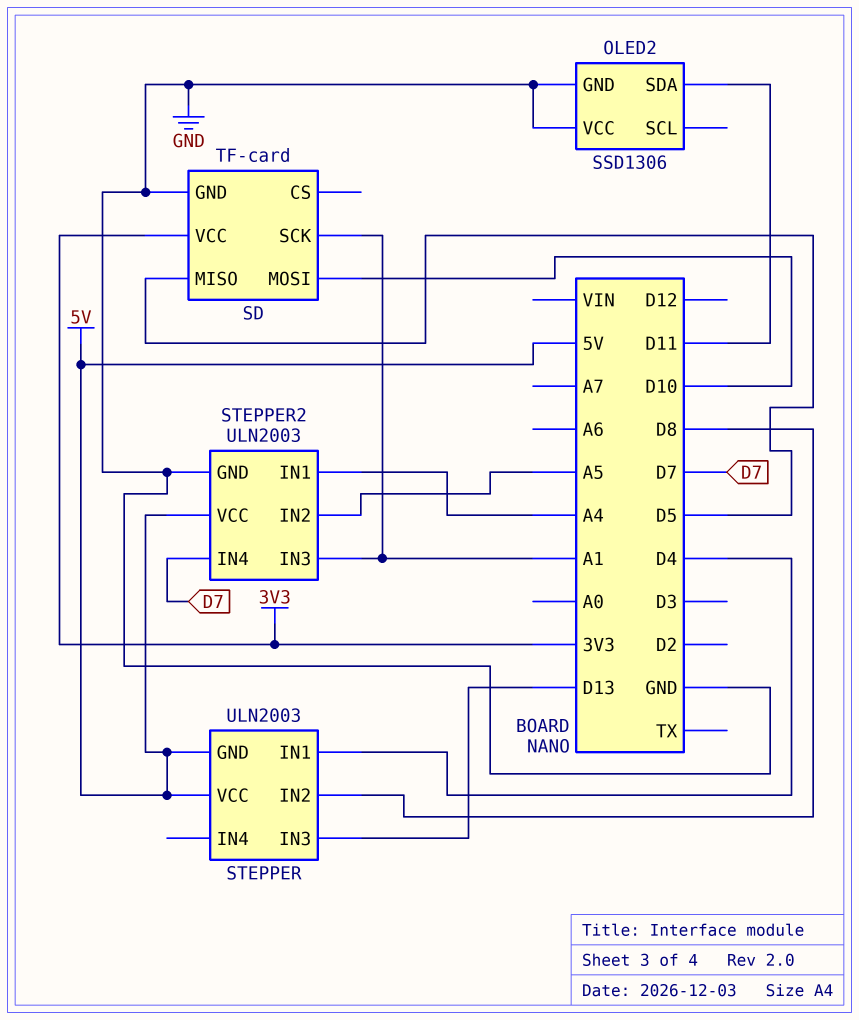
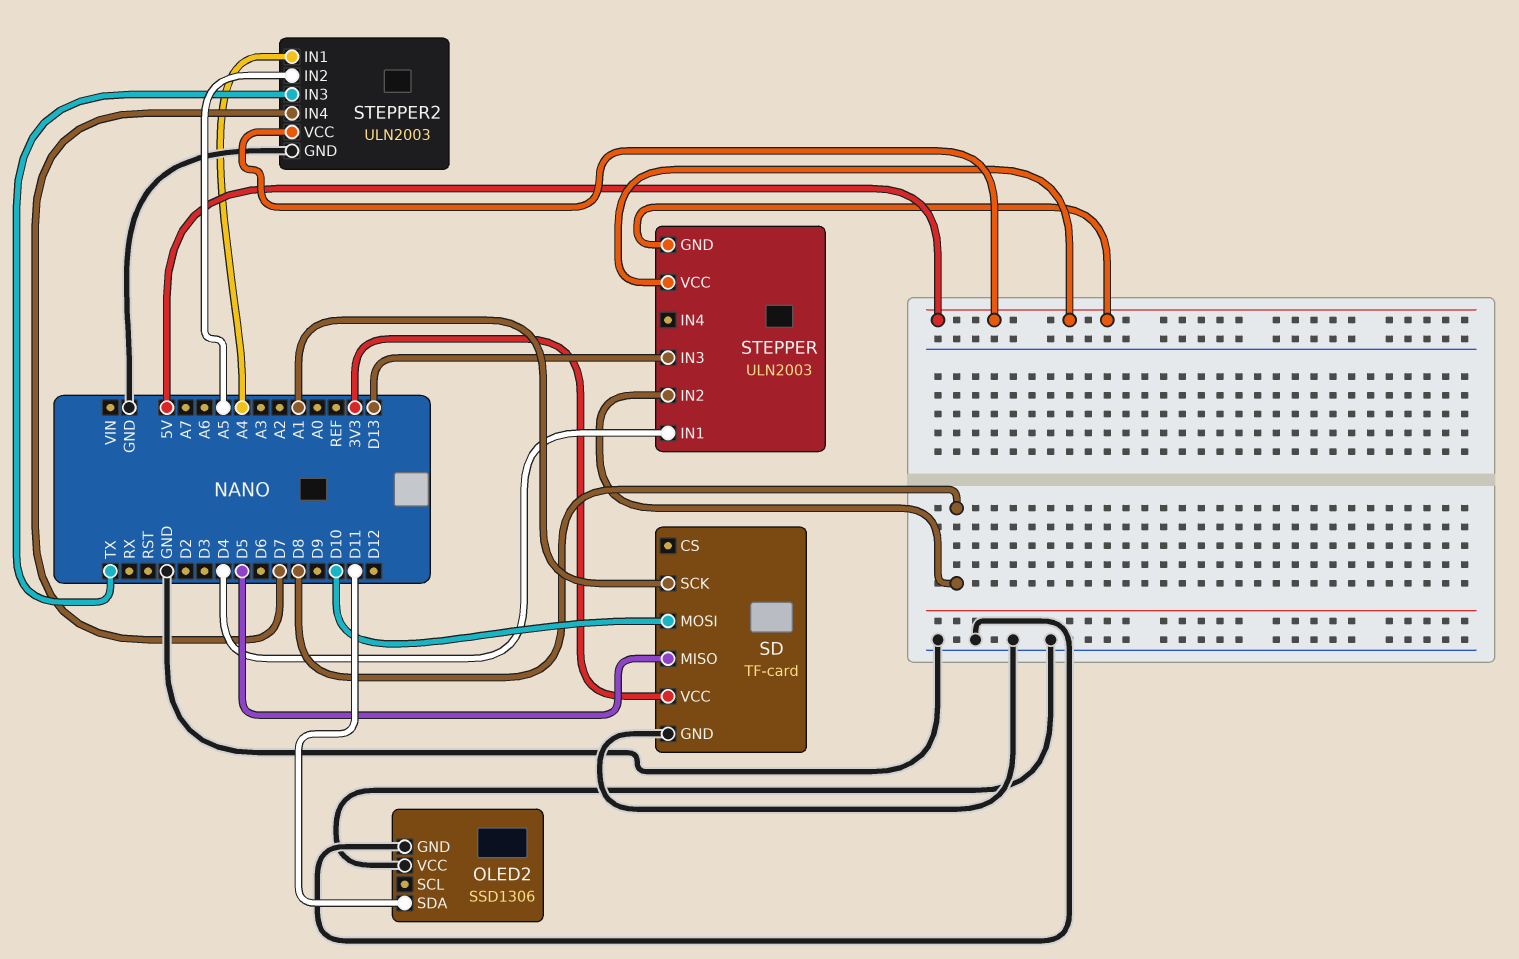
STEPPER2 pin IN3: A1 -> TX

